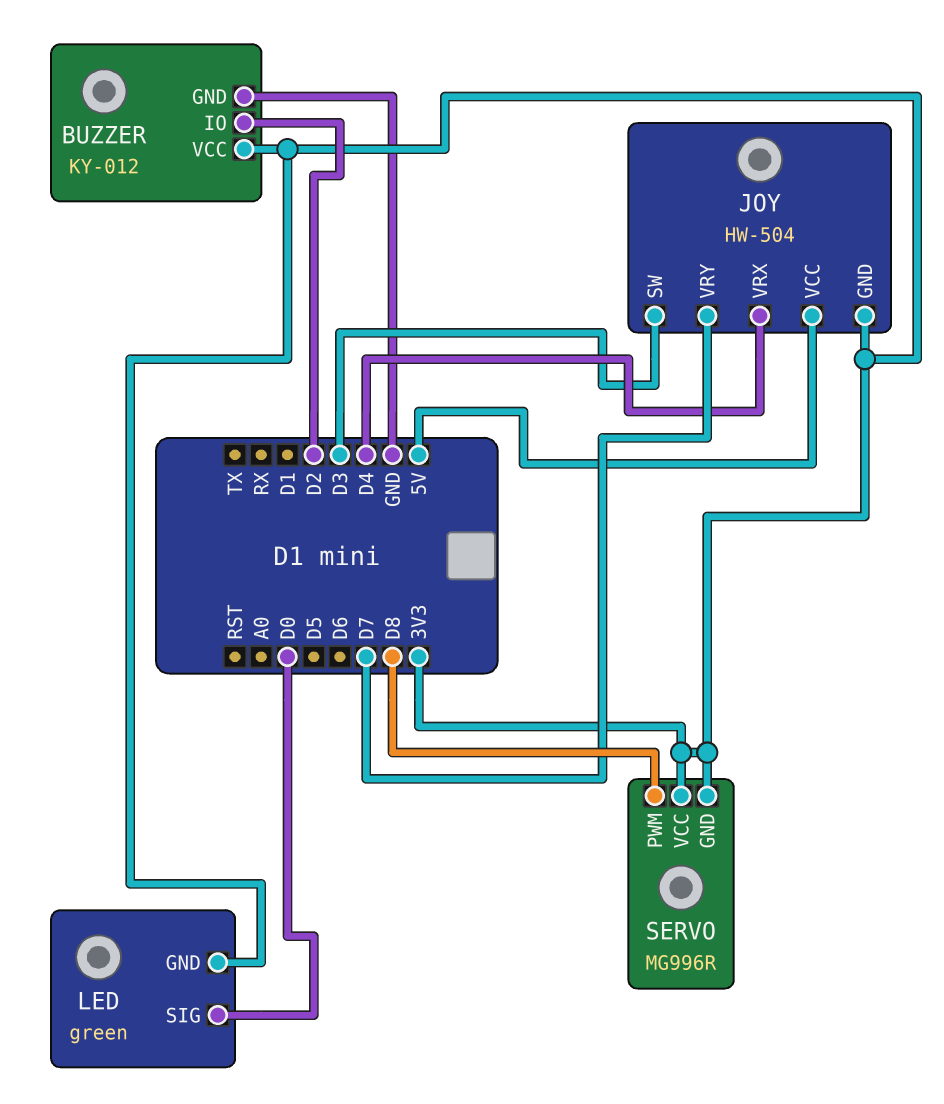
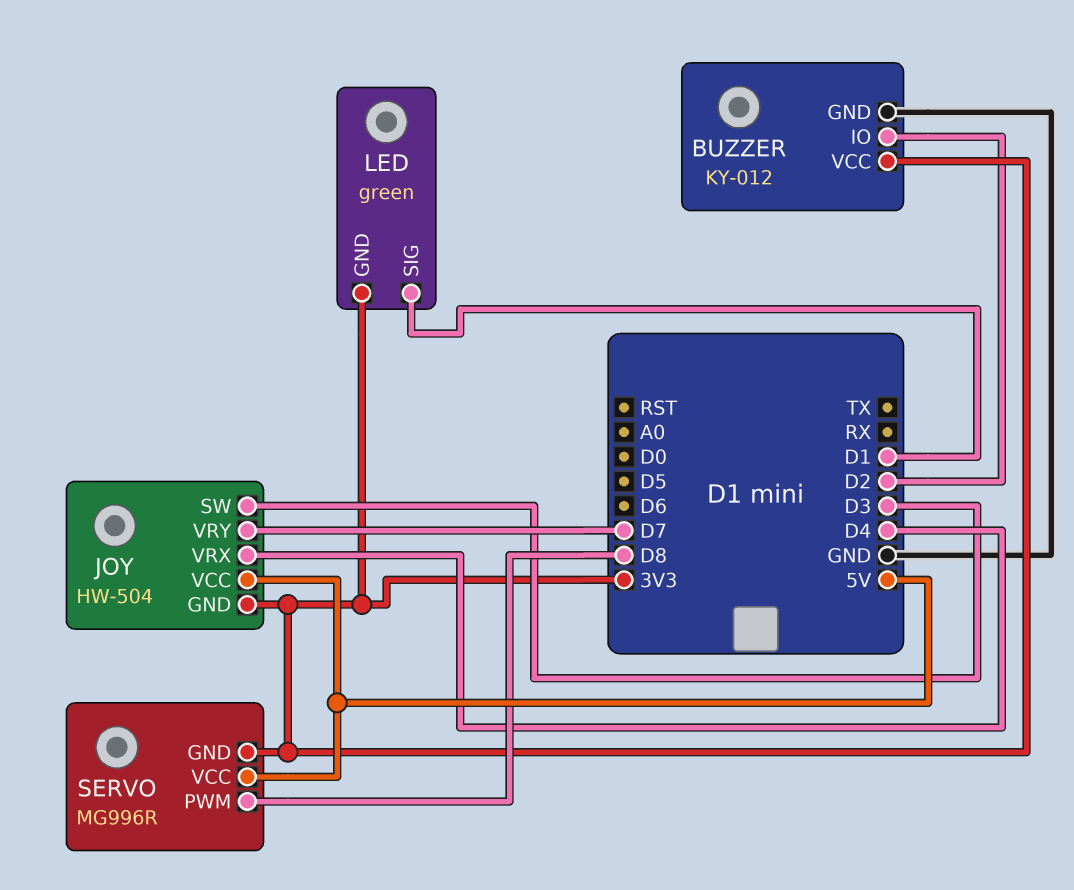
LED pin SIG: D0 -> D1
SERVO pin VCC: 3V3 -> 5V

